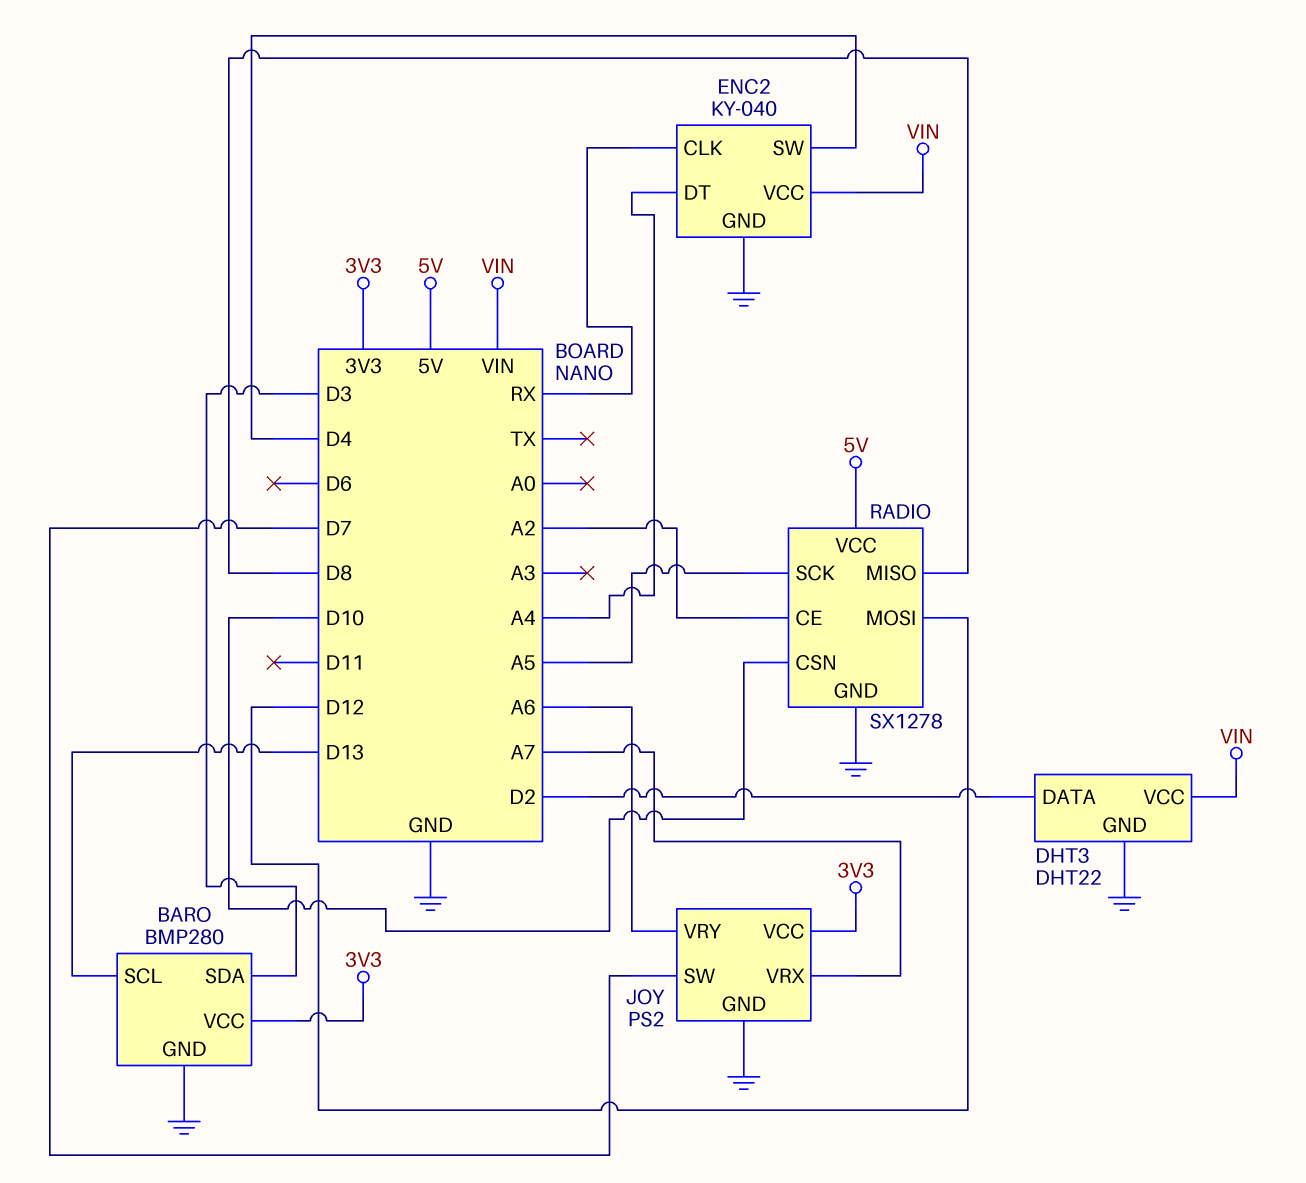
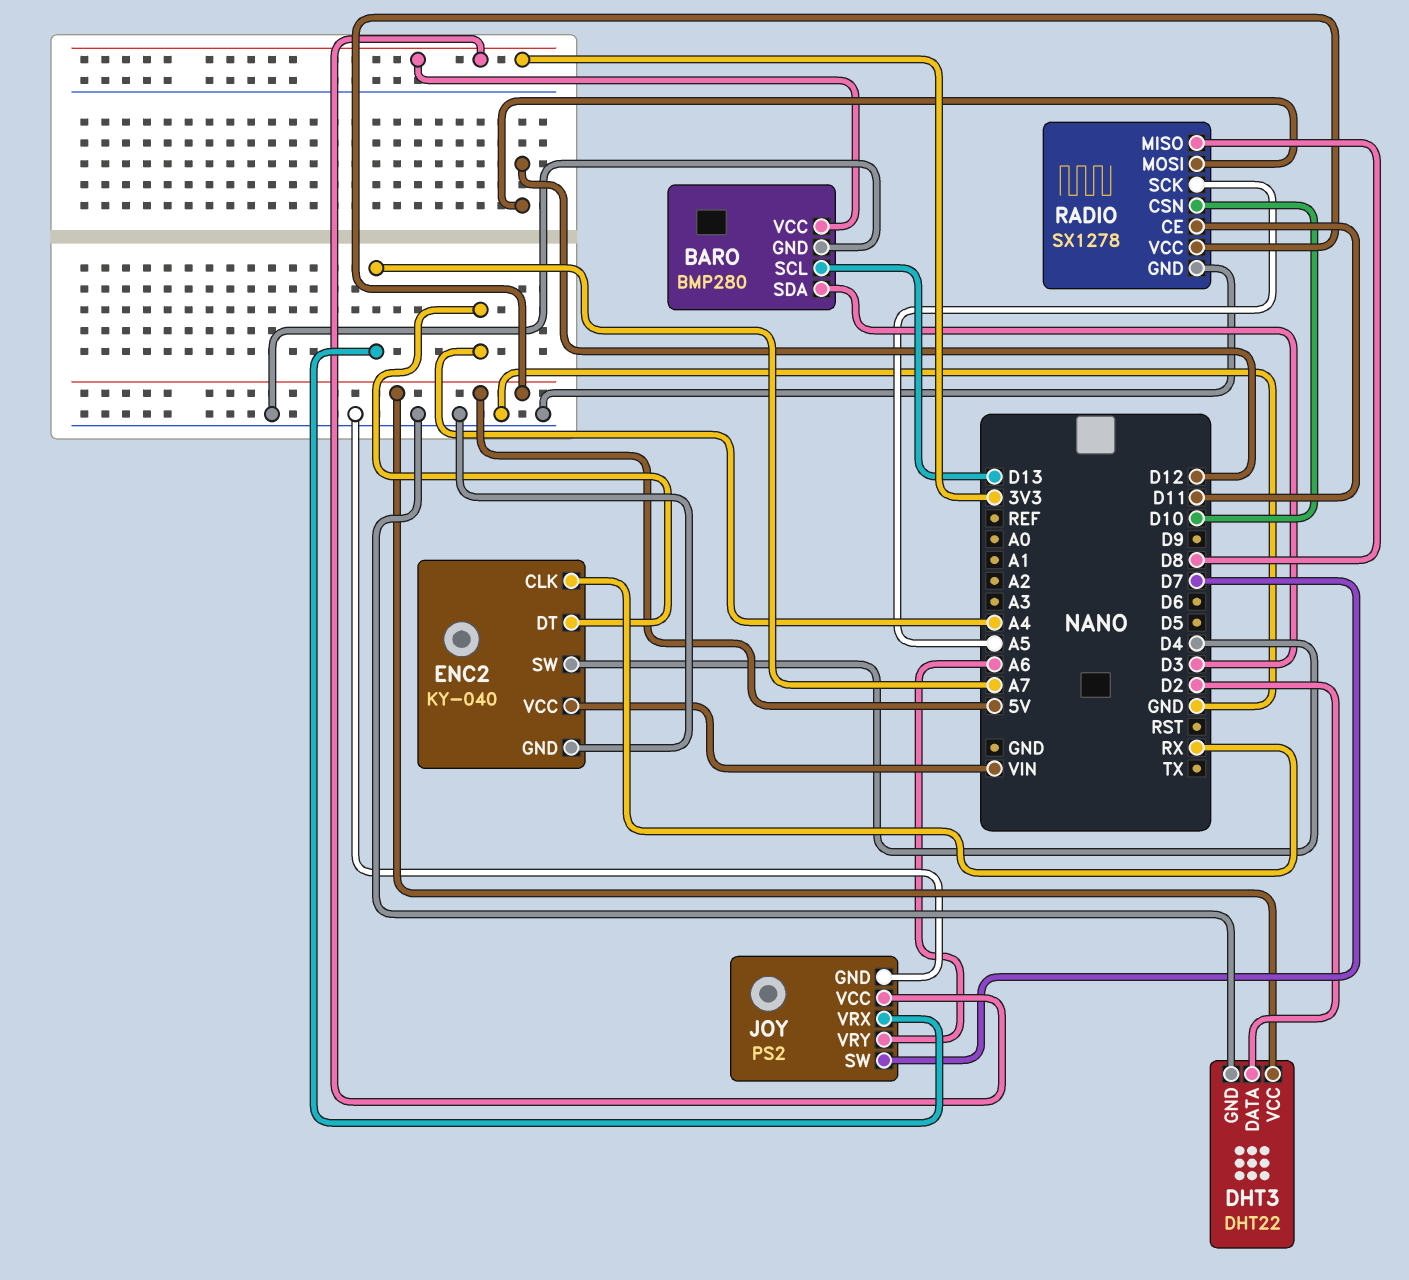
DHT3 pin VCC: VIN -> 5V
RADIO pin CE: A2 -> D11

